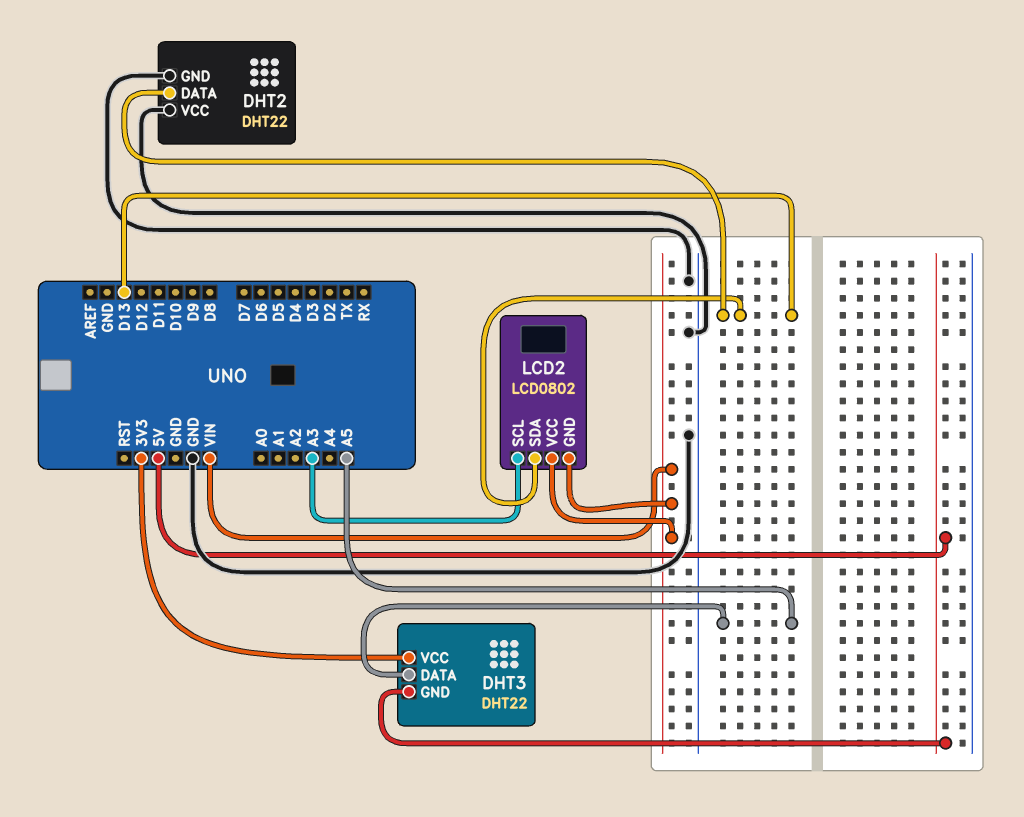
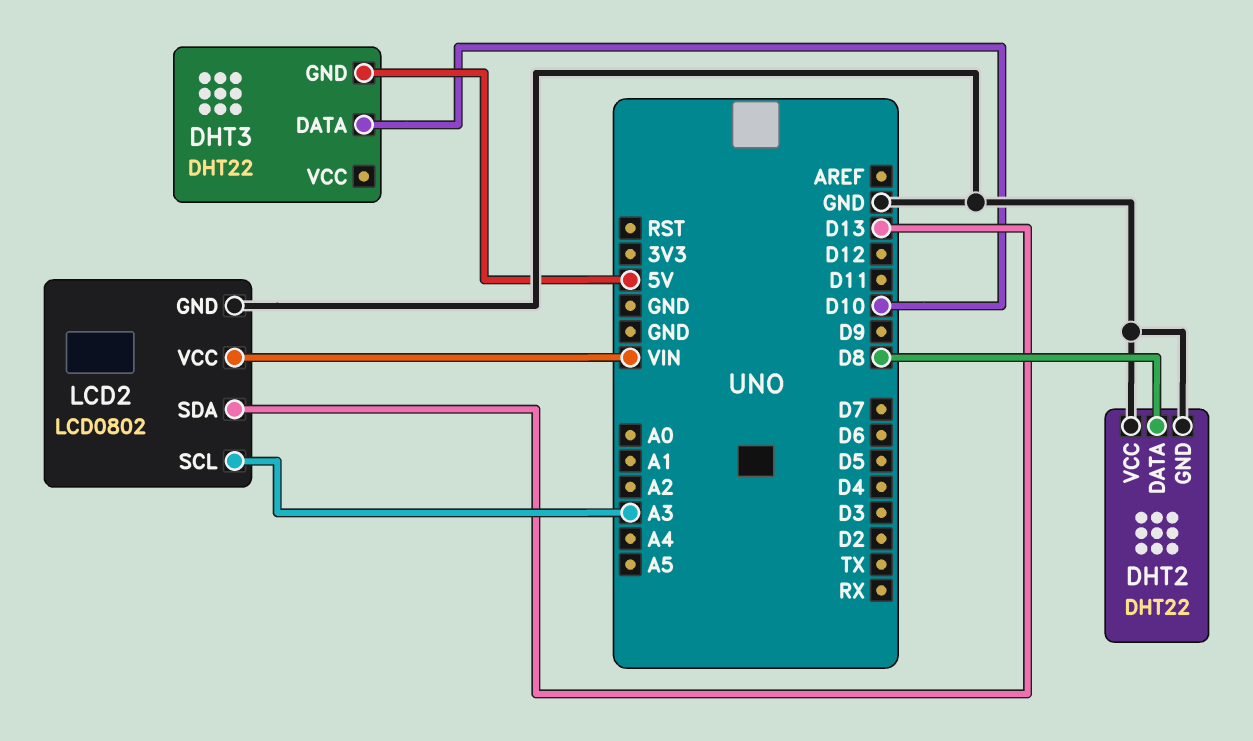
DHT2 pin DATA: D13 -> D8
DHT3 pin DATA: A5 -> D10
DHT3 pin VCC: 3V3 -> none
LCD2 pin GND: VIN -> GND

